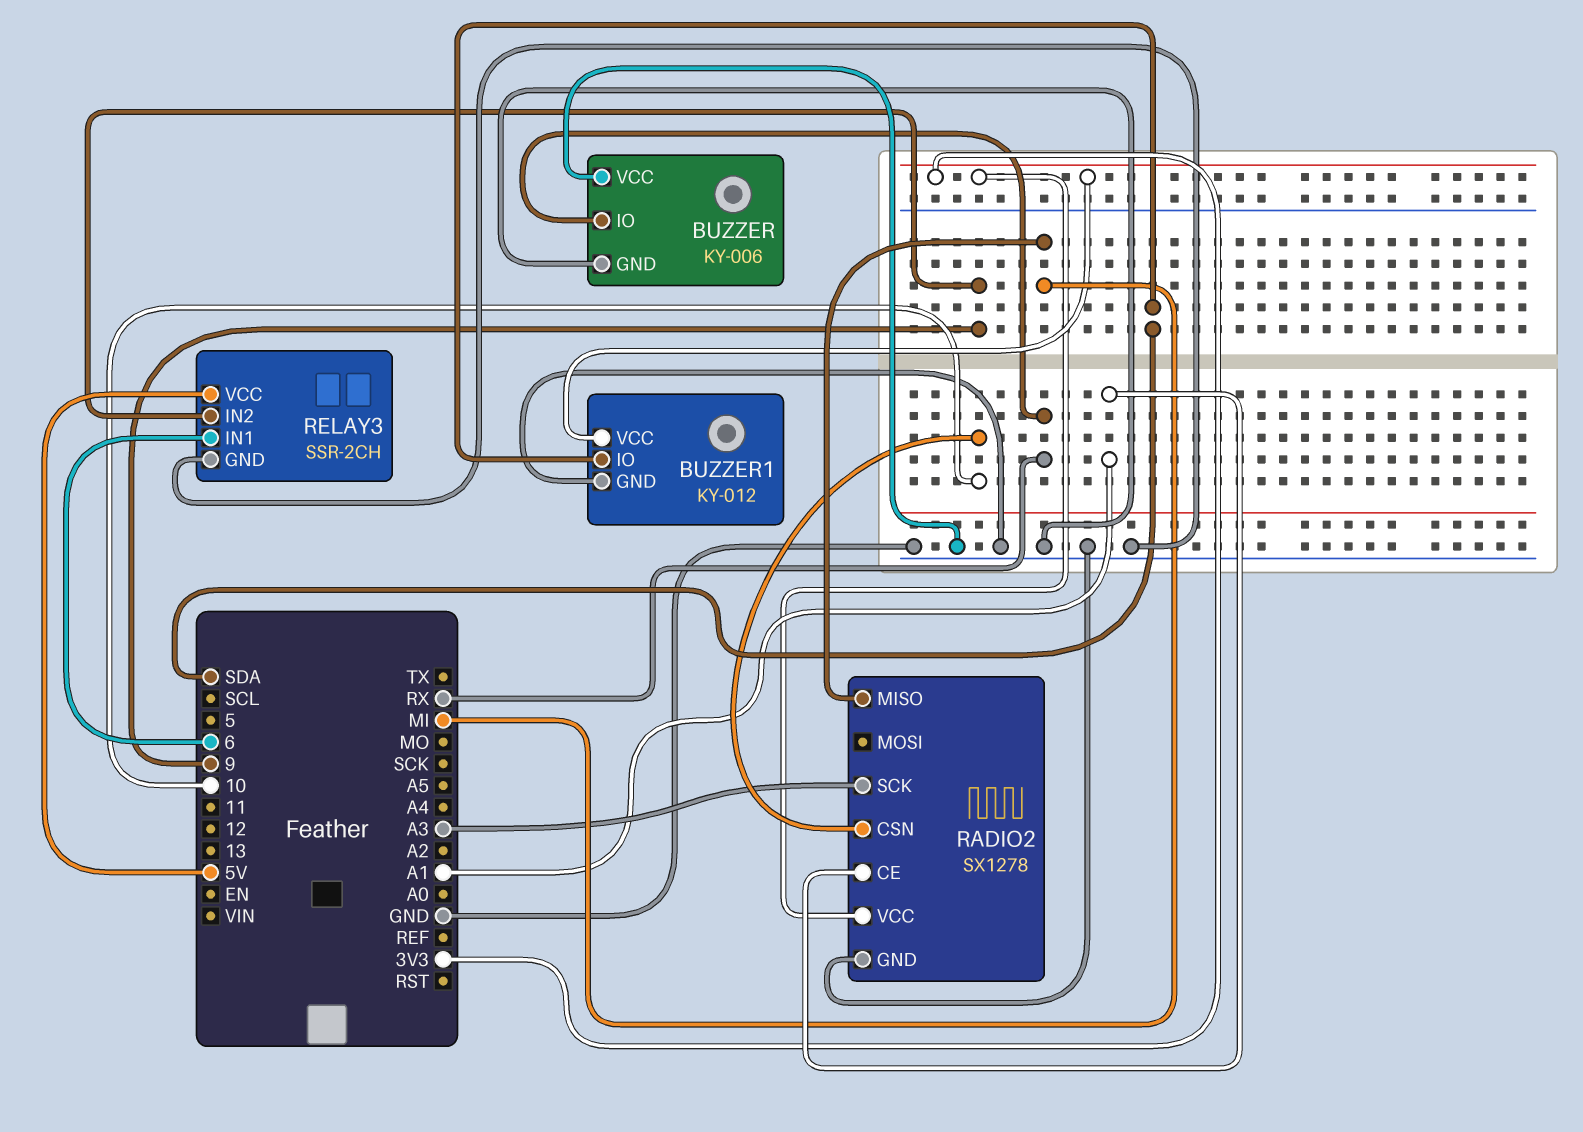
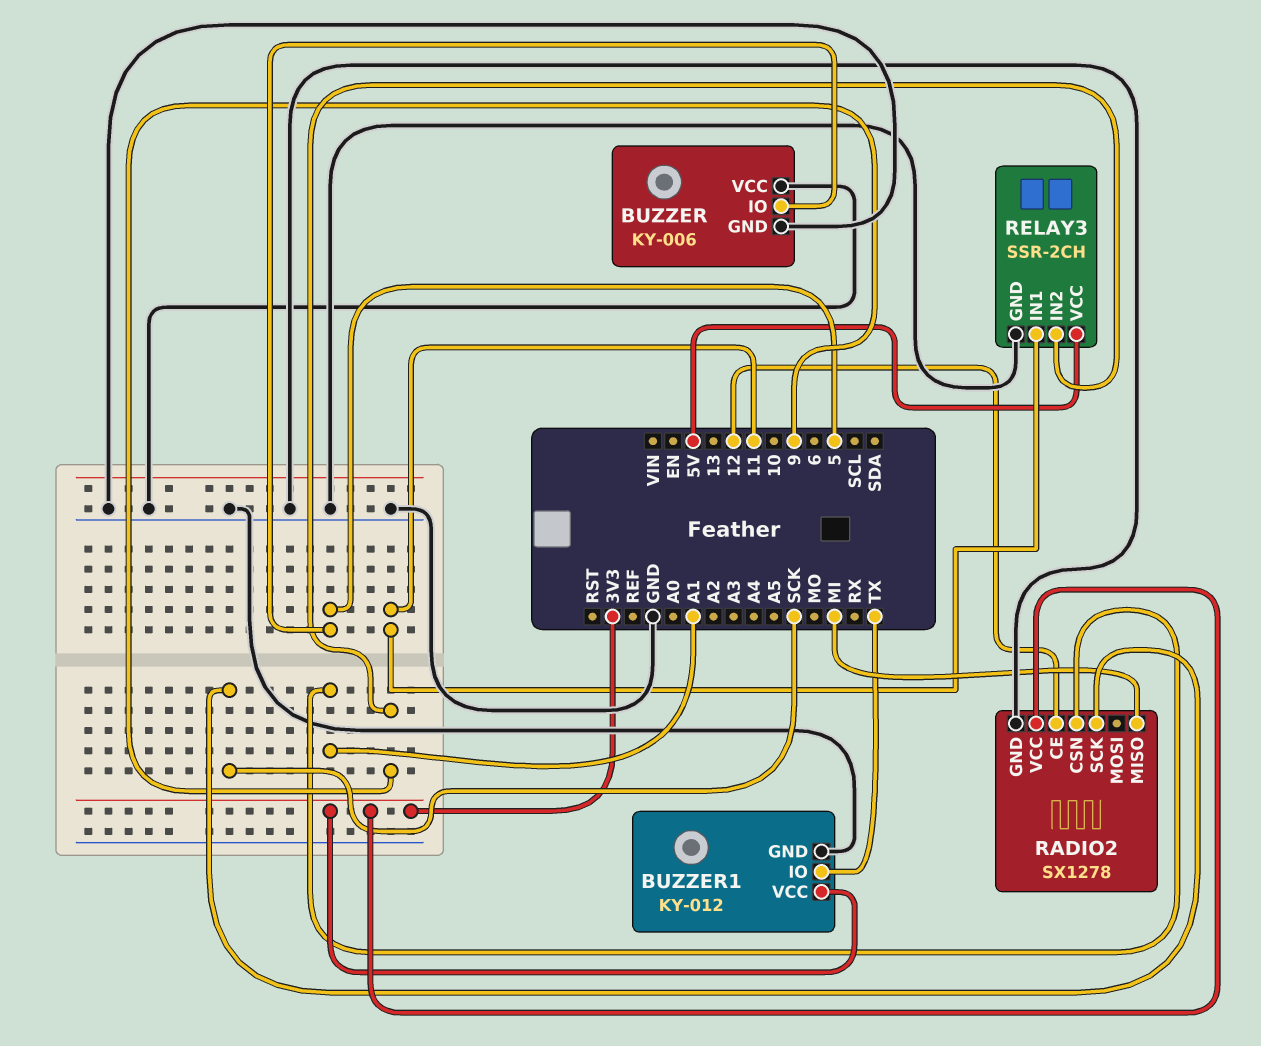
BUZZER pin IO: RX -> 5
BUZZER1 pin IO: SDA -> TX
RADIO2 pin CE: A1 -> 12
RADIO2 pin CSN: 10 -> A1
RADIO2 pin SCK: A3 -> SCK
RELAY3 pin IN1: 6 -> 11

